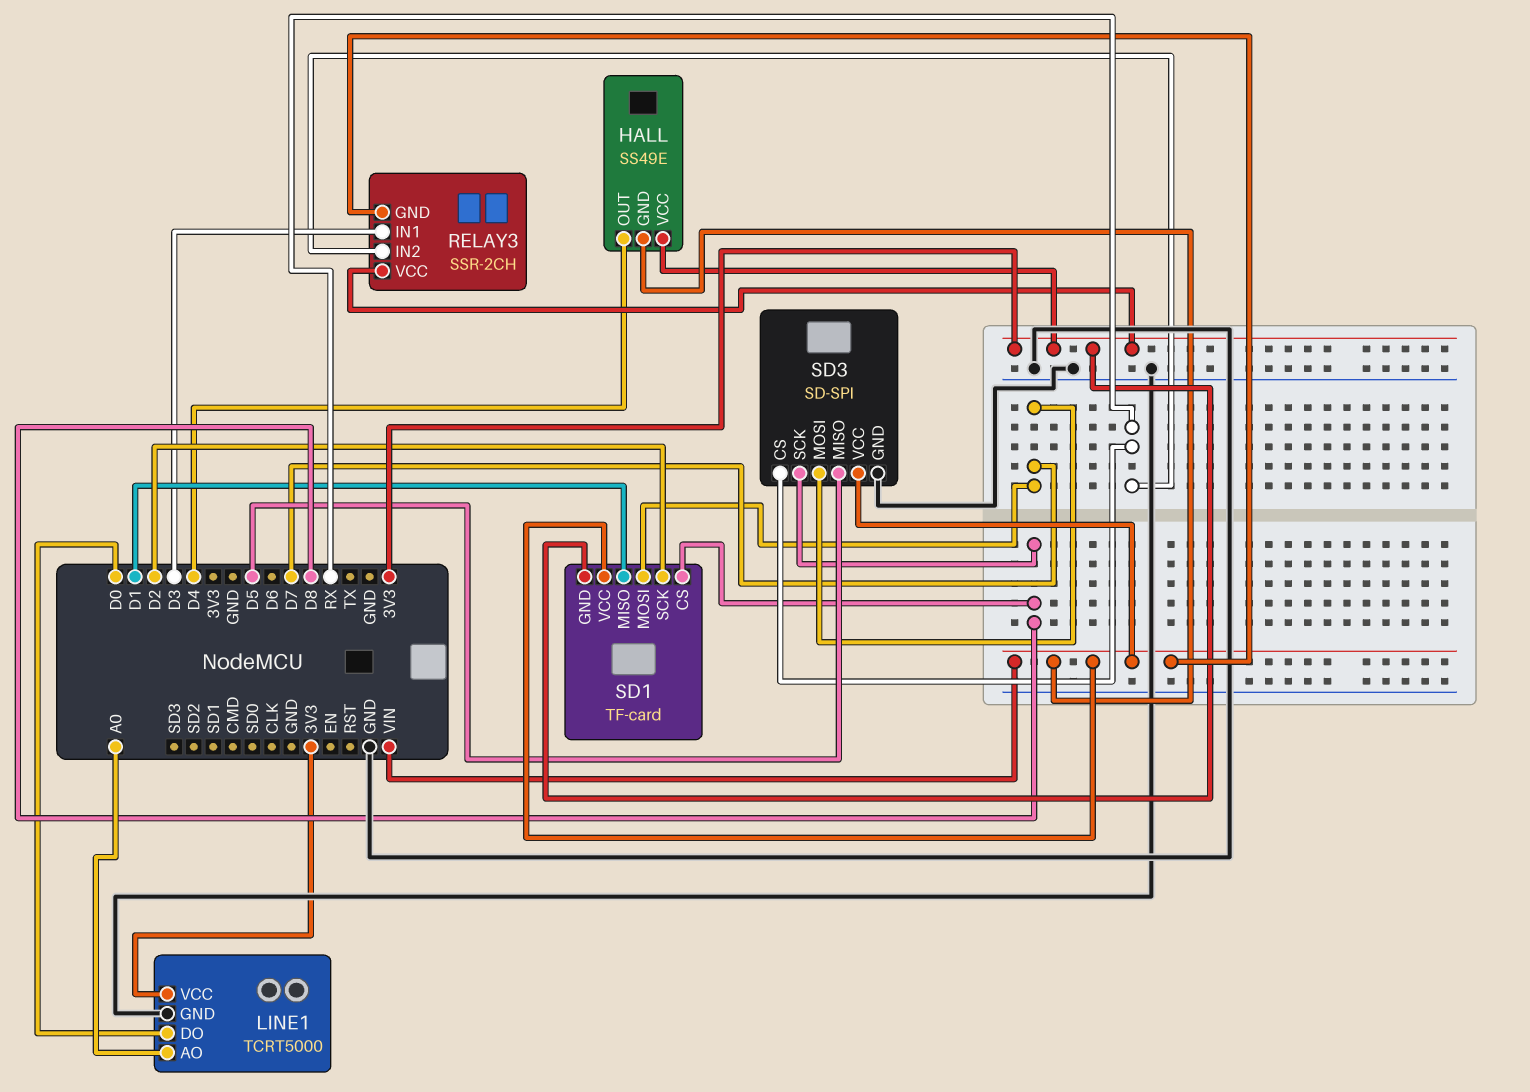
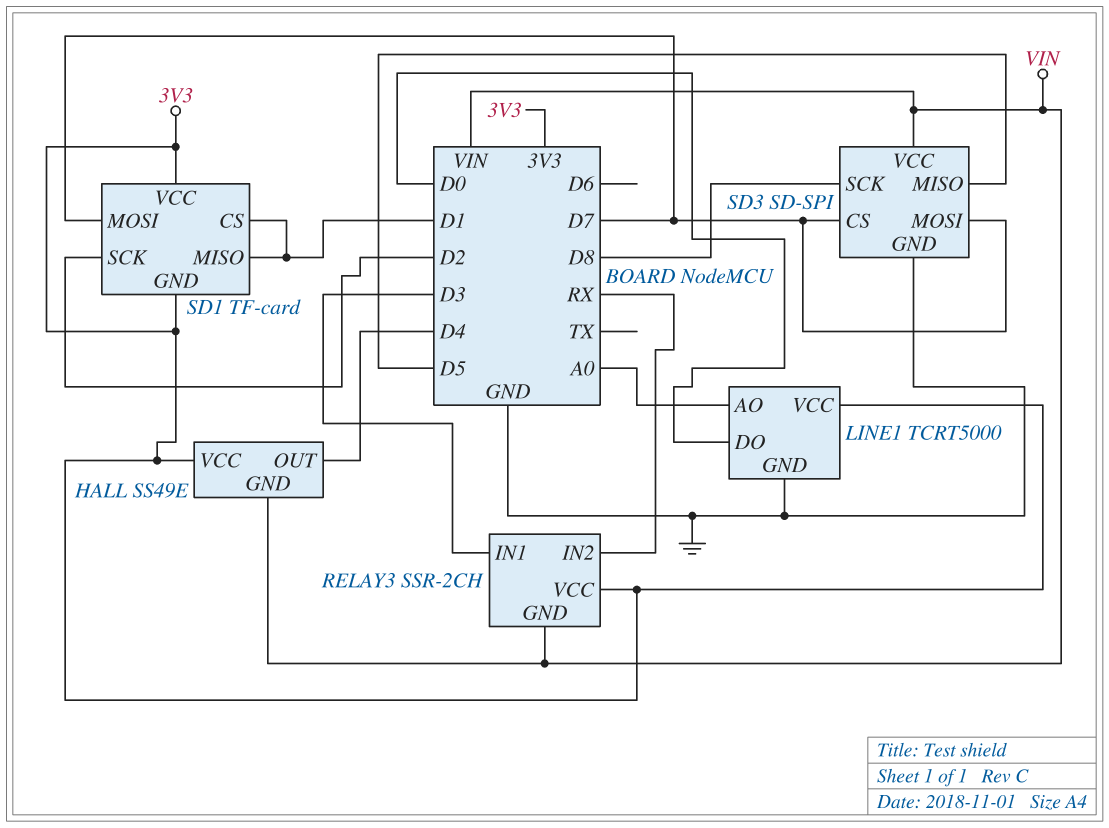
SD1 pin CS: D8 -> D1
SD1 pin VCC: VIN -> 3V3
SD3 pin CS: RX -> D7

